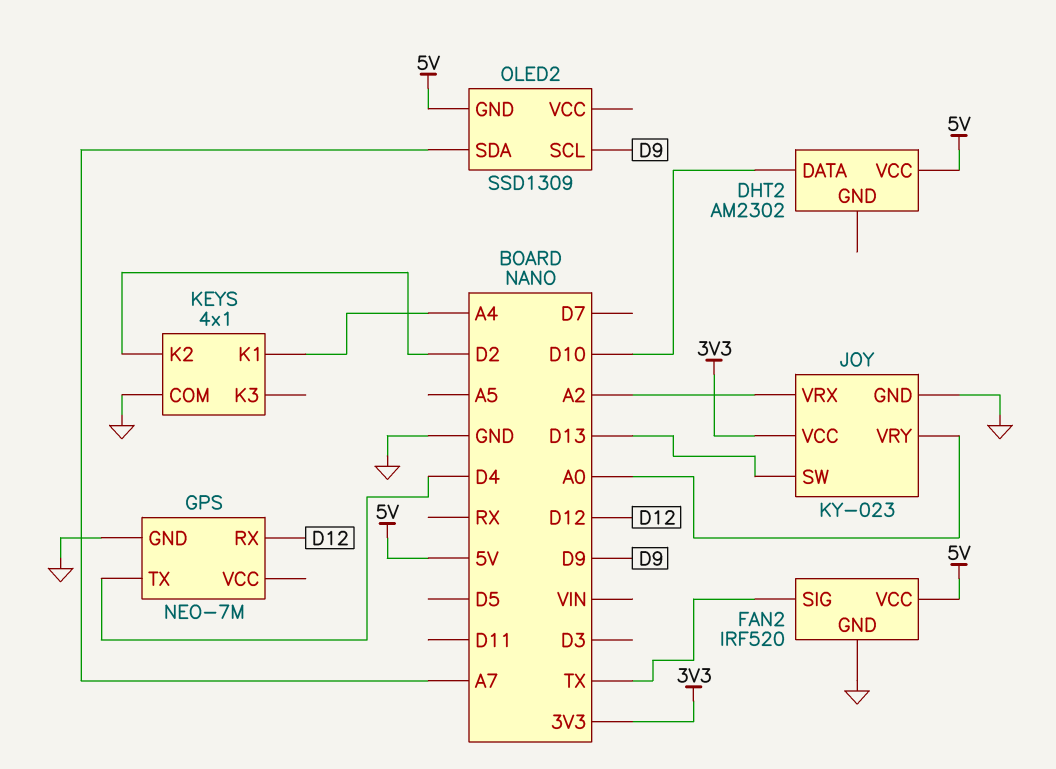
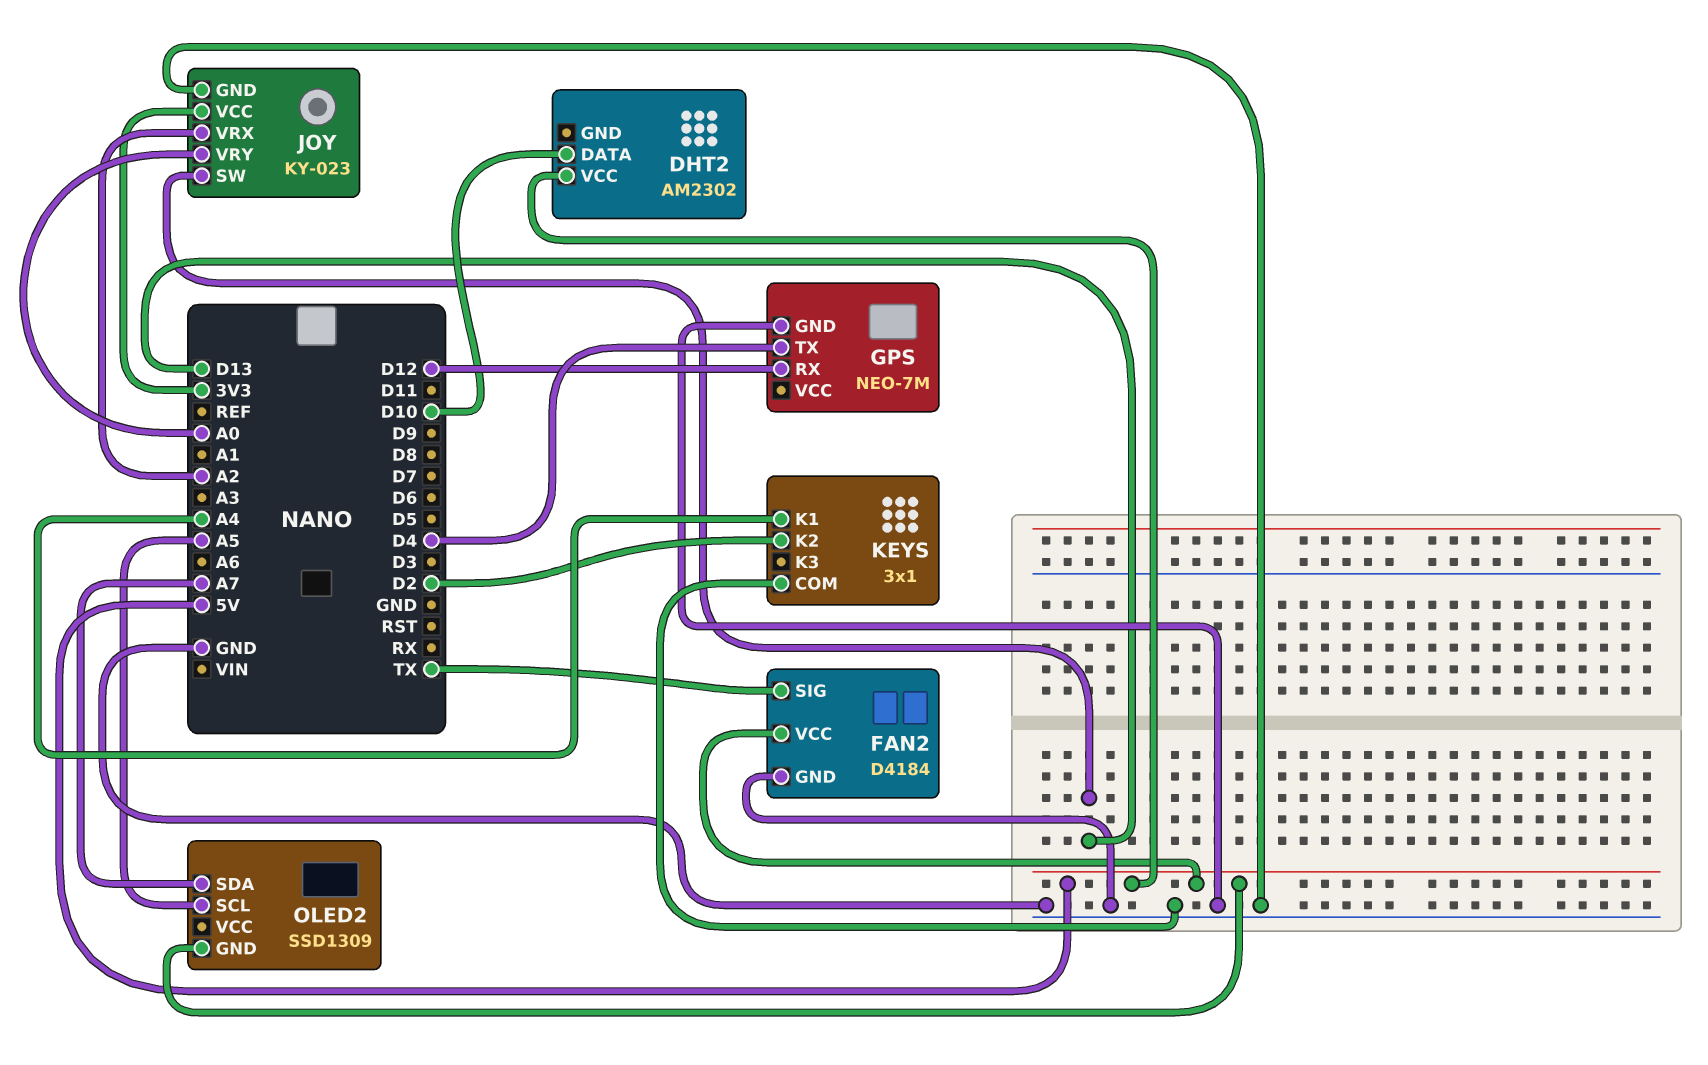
FAN2: IRF520 -> D4184
KEYS: 4x1 -> 3x1
OLED2 pin SCL: D9 -> A5

